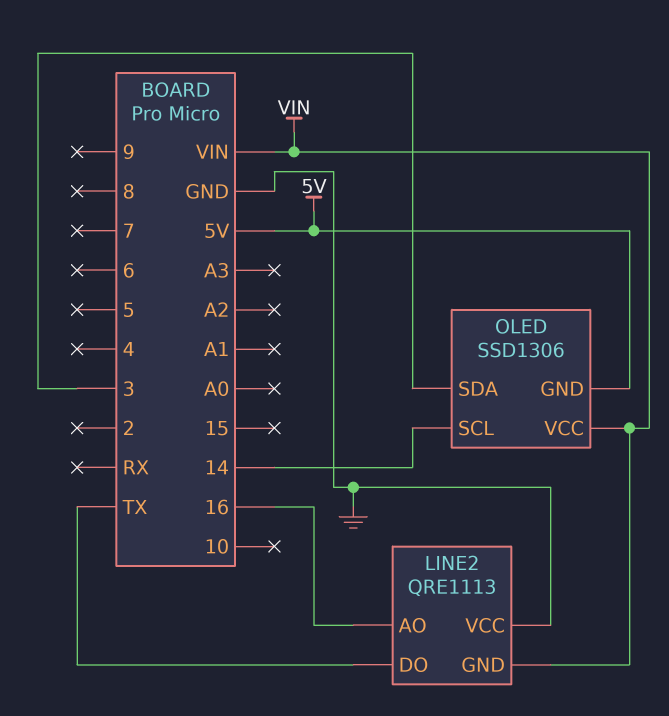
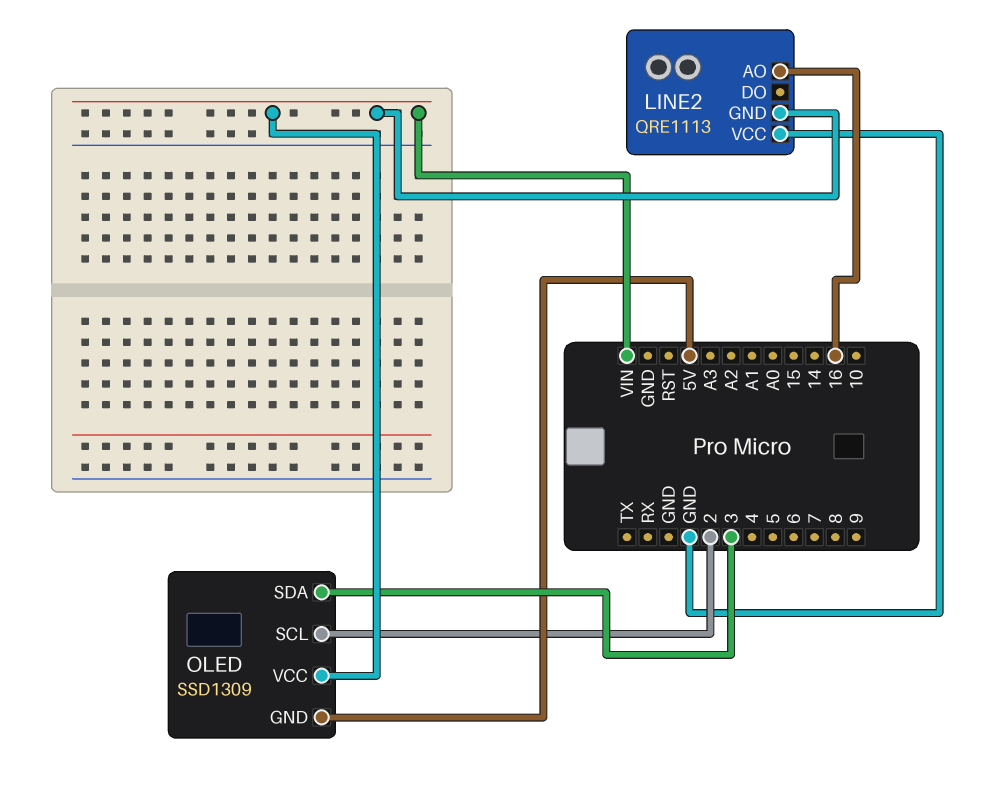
LINE2 pin DO: TX -> none
OLED: SSD1306 -> SSD1309
OLED pin SCL: 14 -> 2

